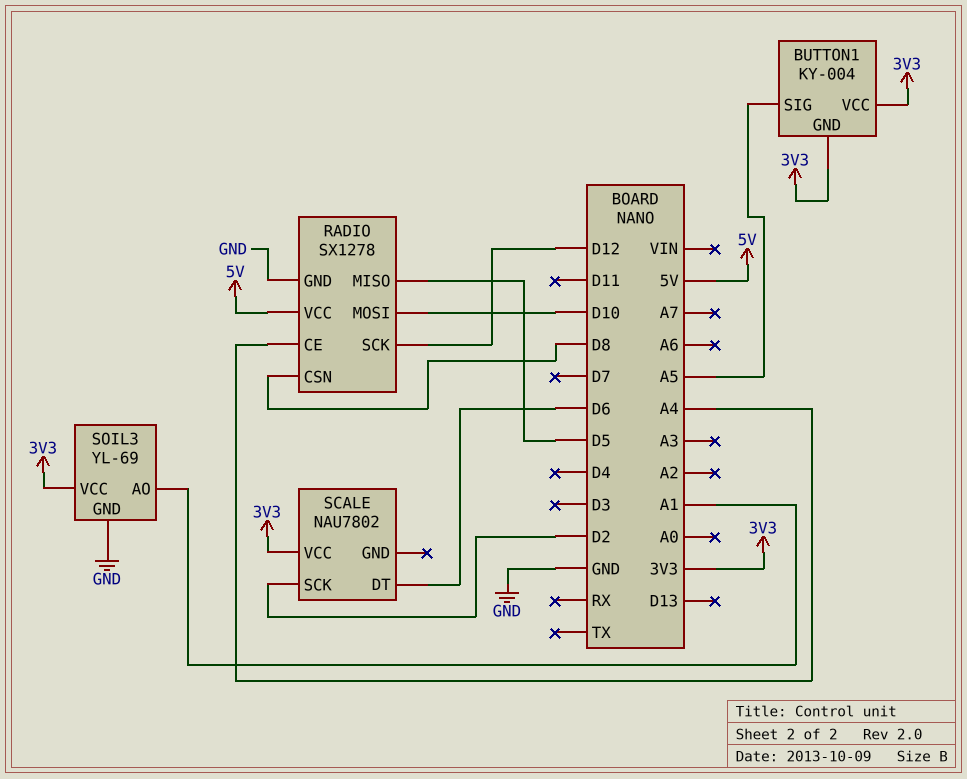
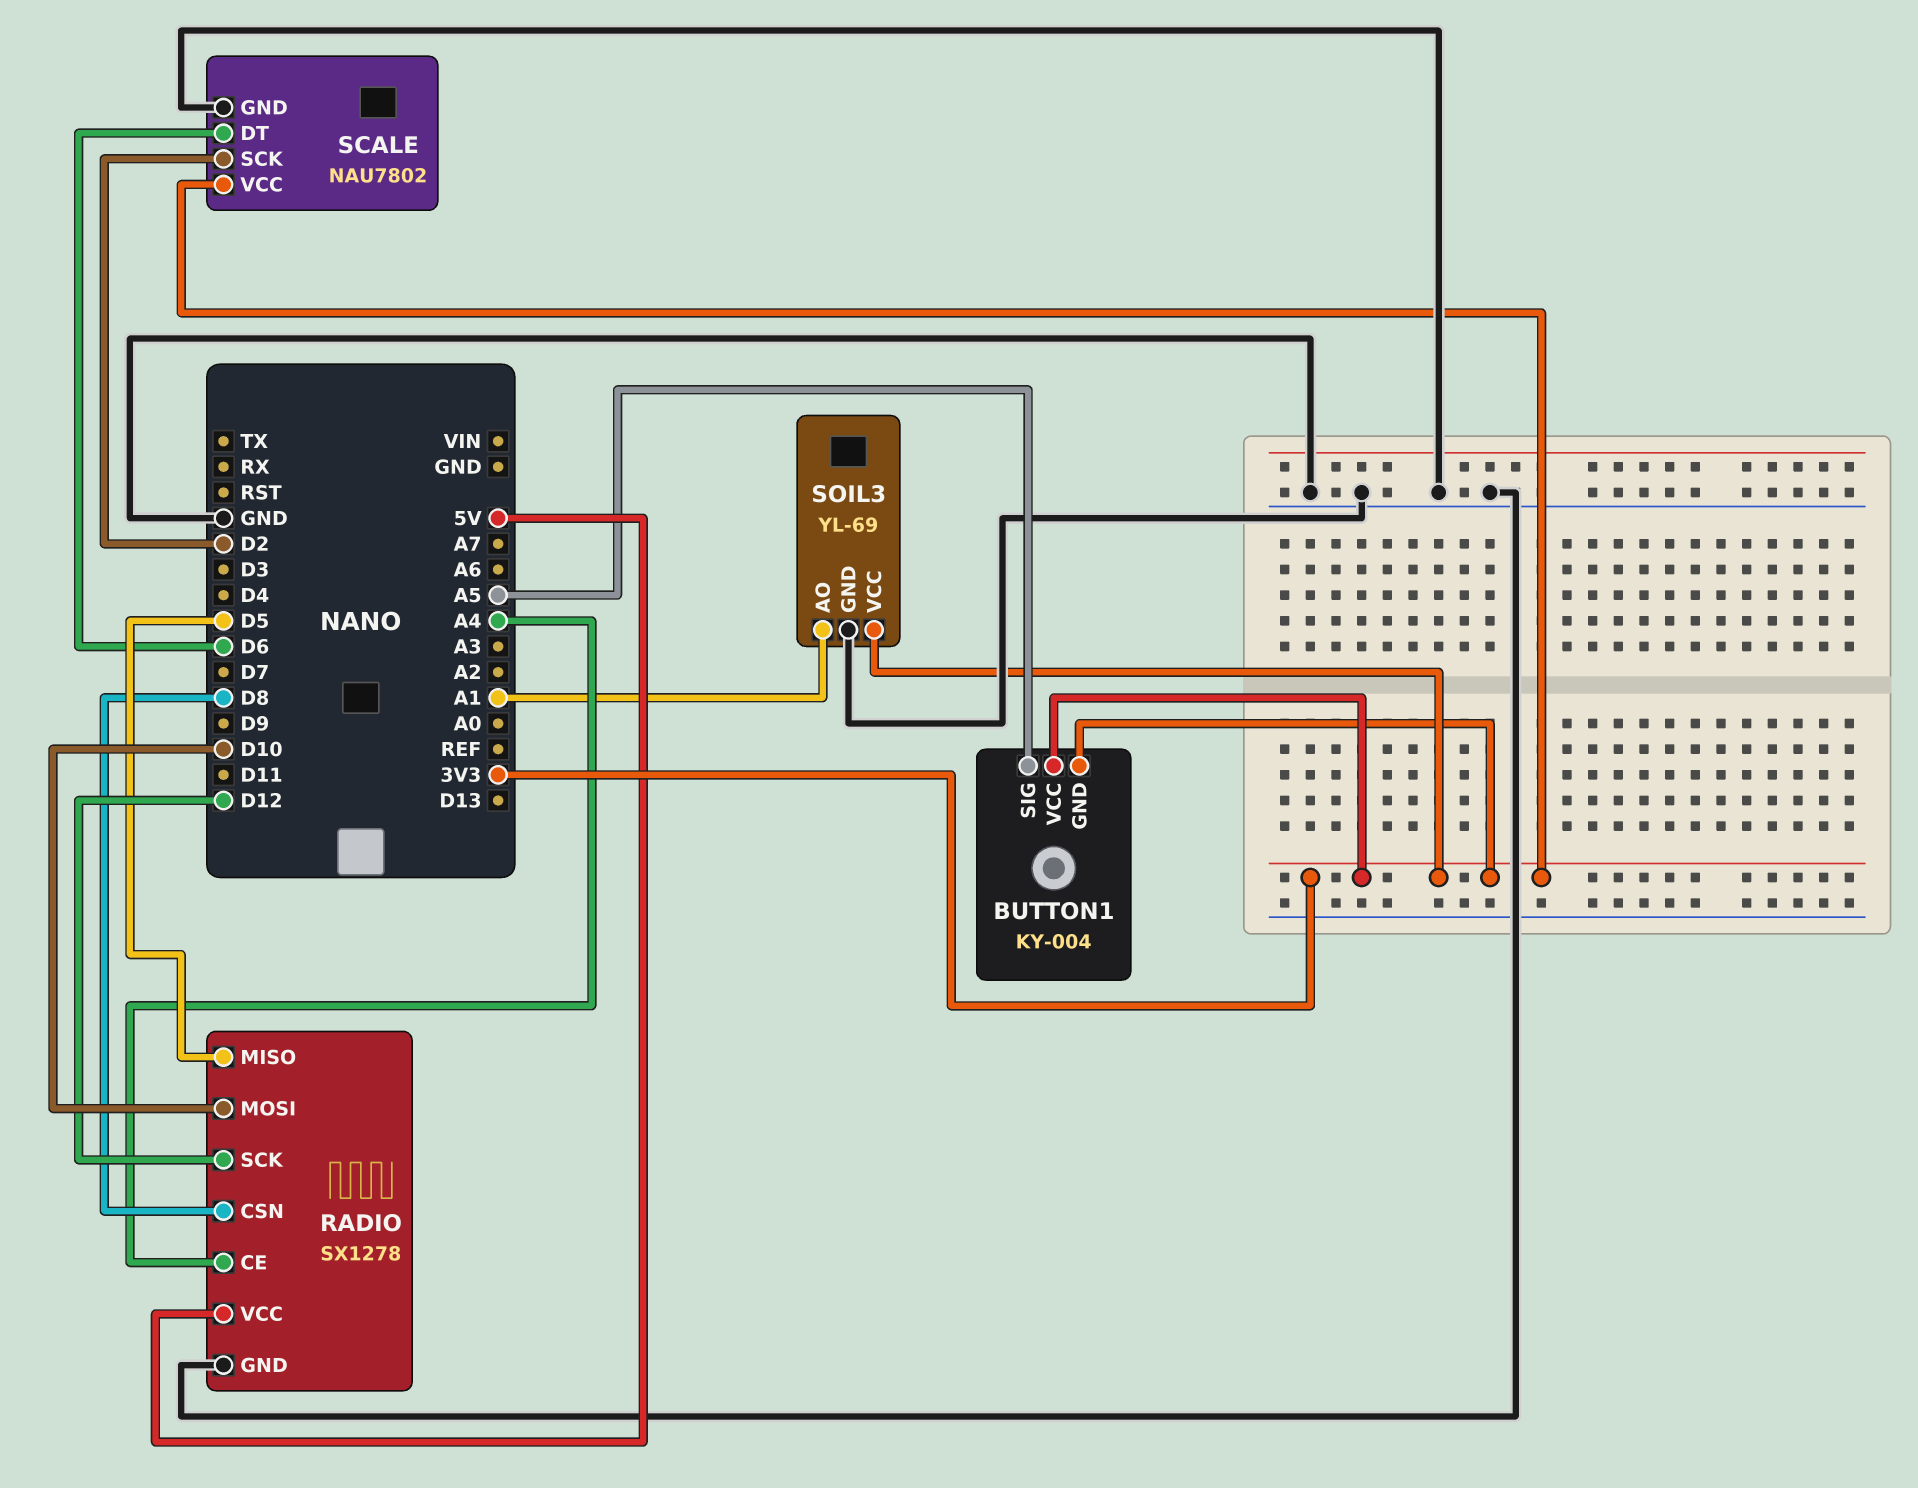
SCALE pin GND: none -> GND

